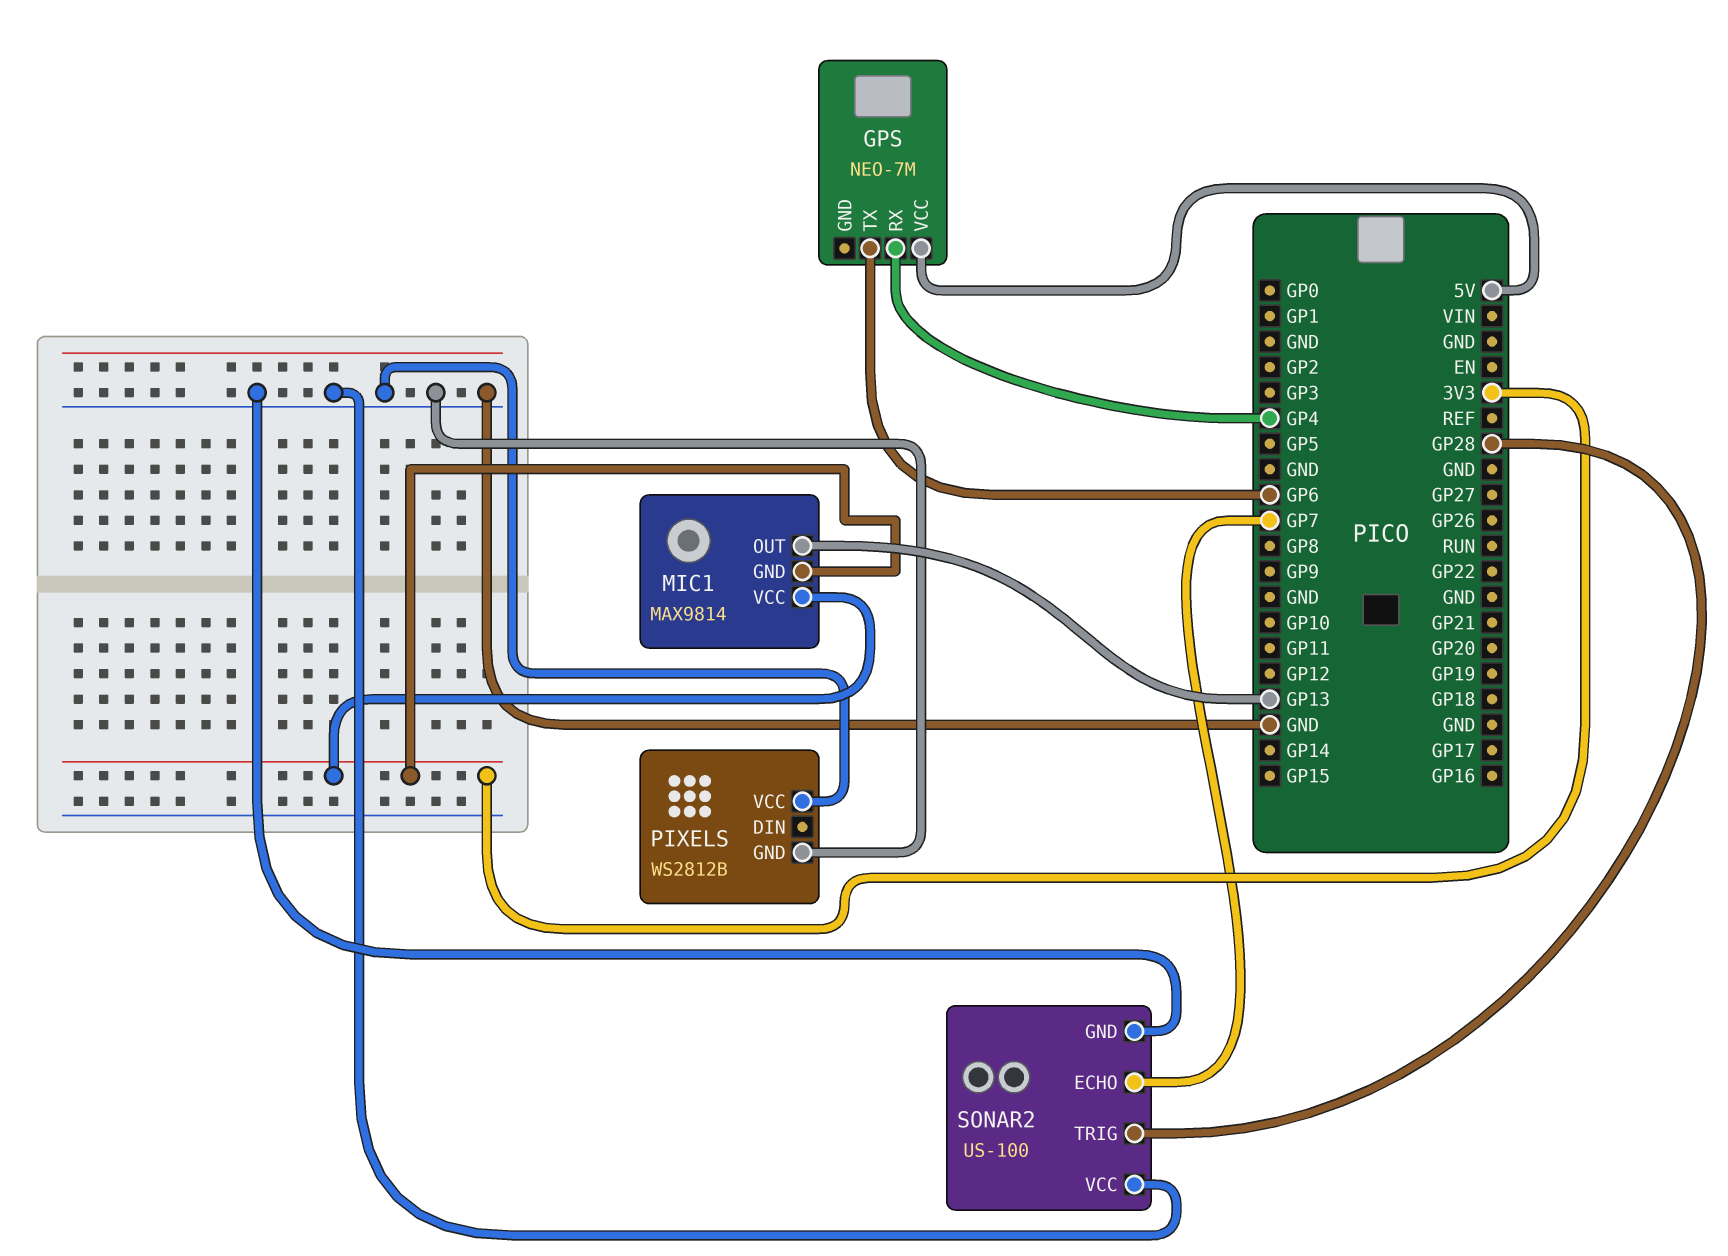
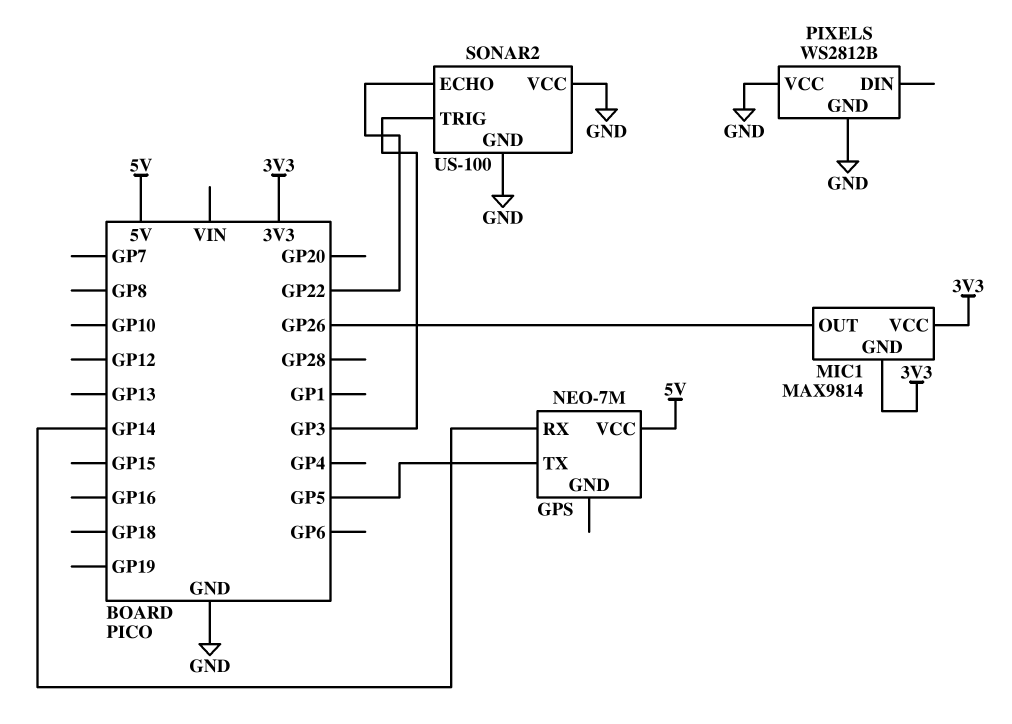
GPS pin RX: GP4 -> GP14
GPS pin TX: GP6 -> GP5
MIC1 pin OUT: GP13 -> GP26
SONAR2 pin ECHO: GP7 -> GP22
SONAR2 pin TRIG: GP28 -> GP3

